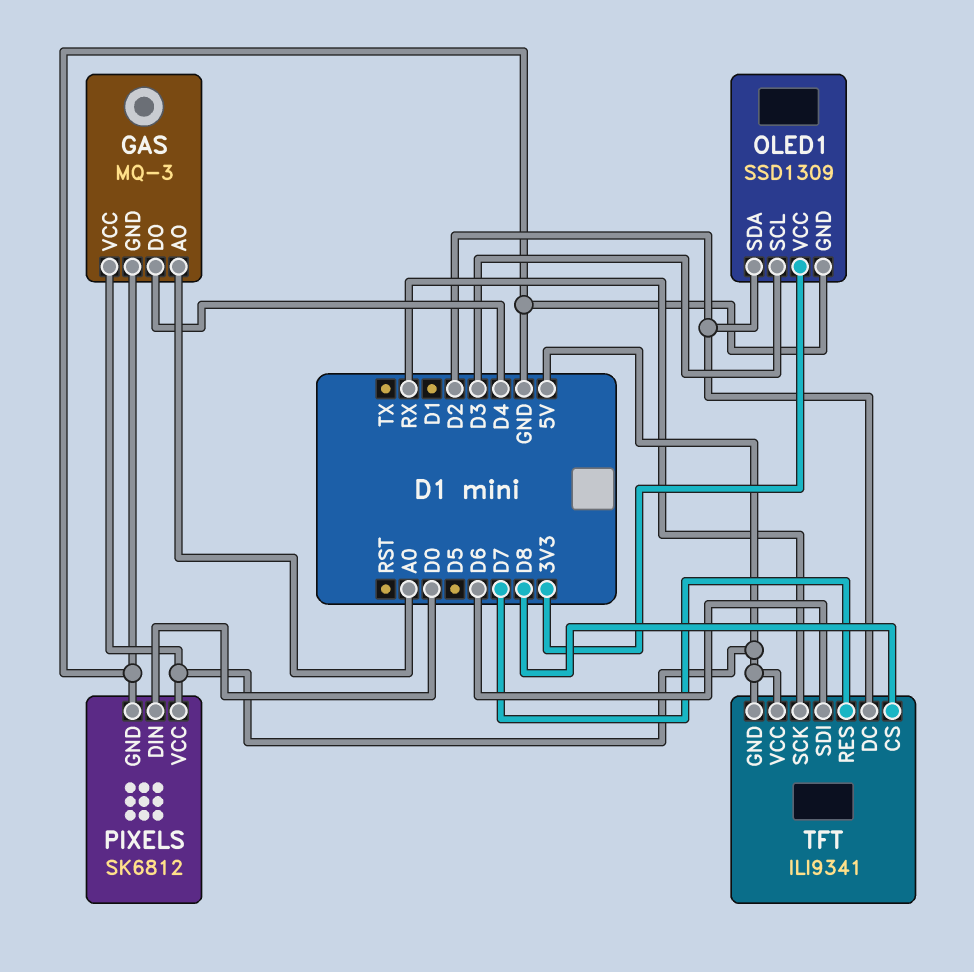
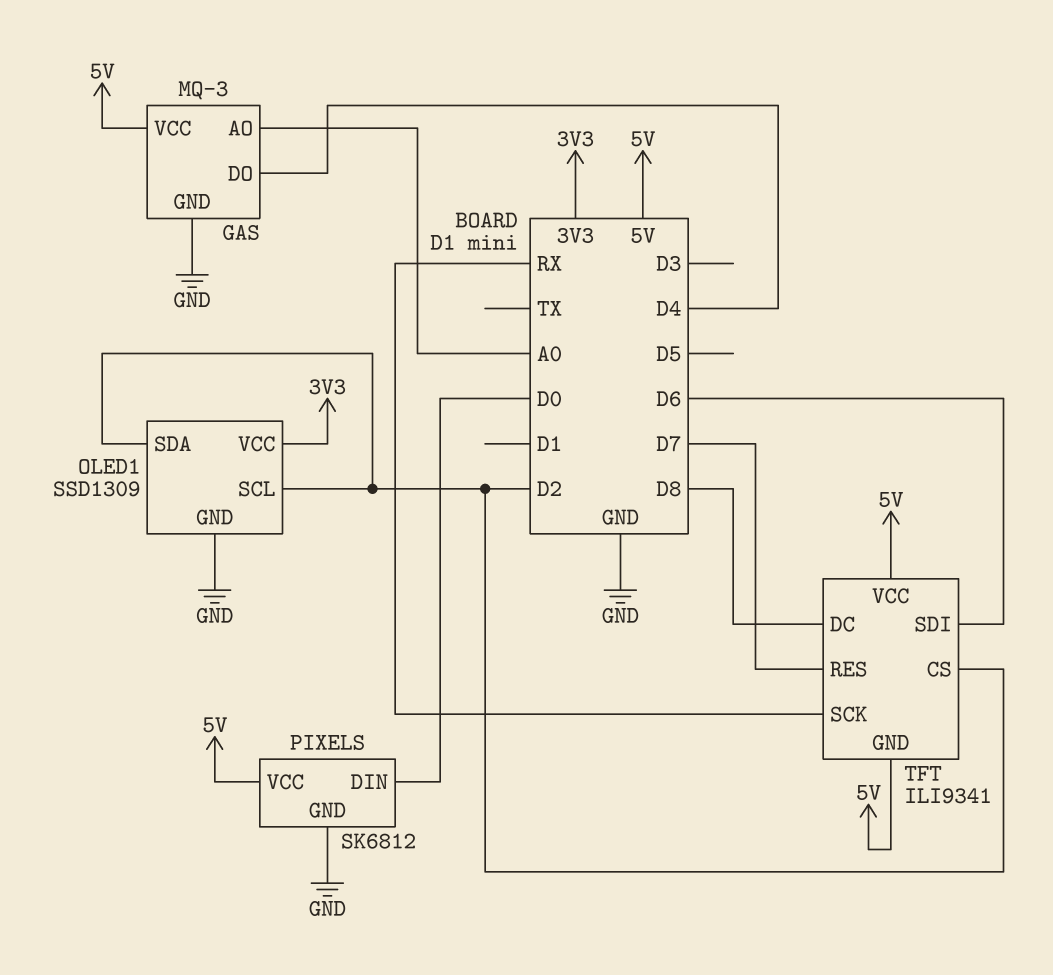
OLED1 pin SCL: D3 -> D2
TFT pin CS: D8 -> D2
TFT pin DC: D2 -> D8

